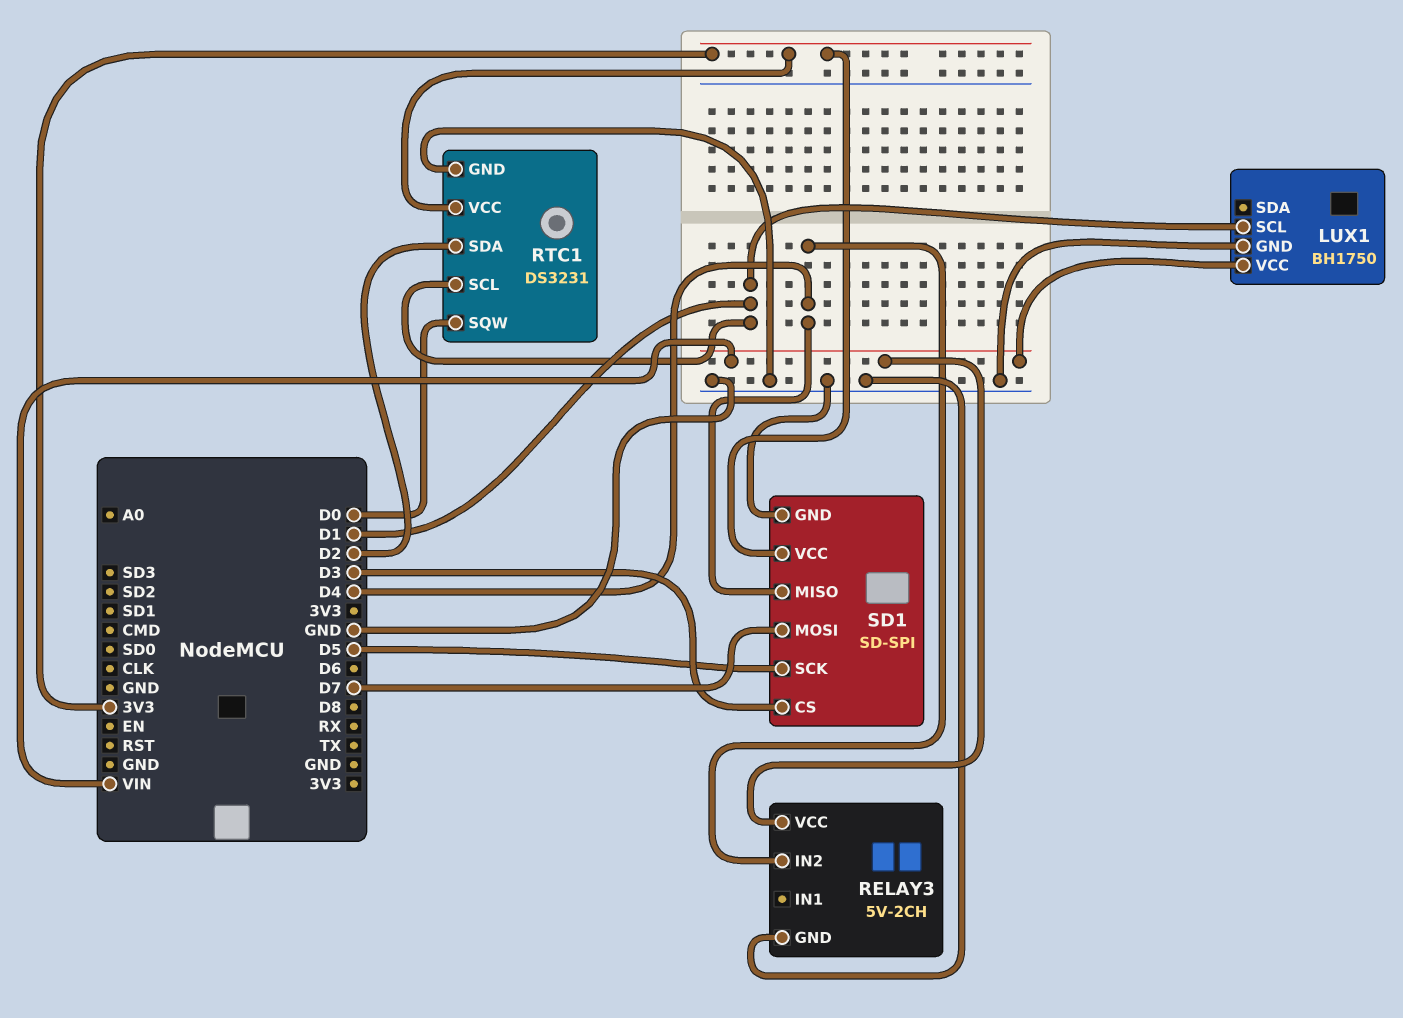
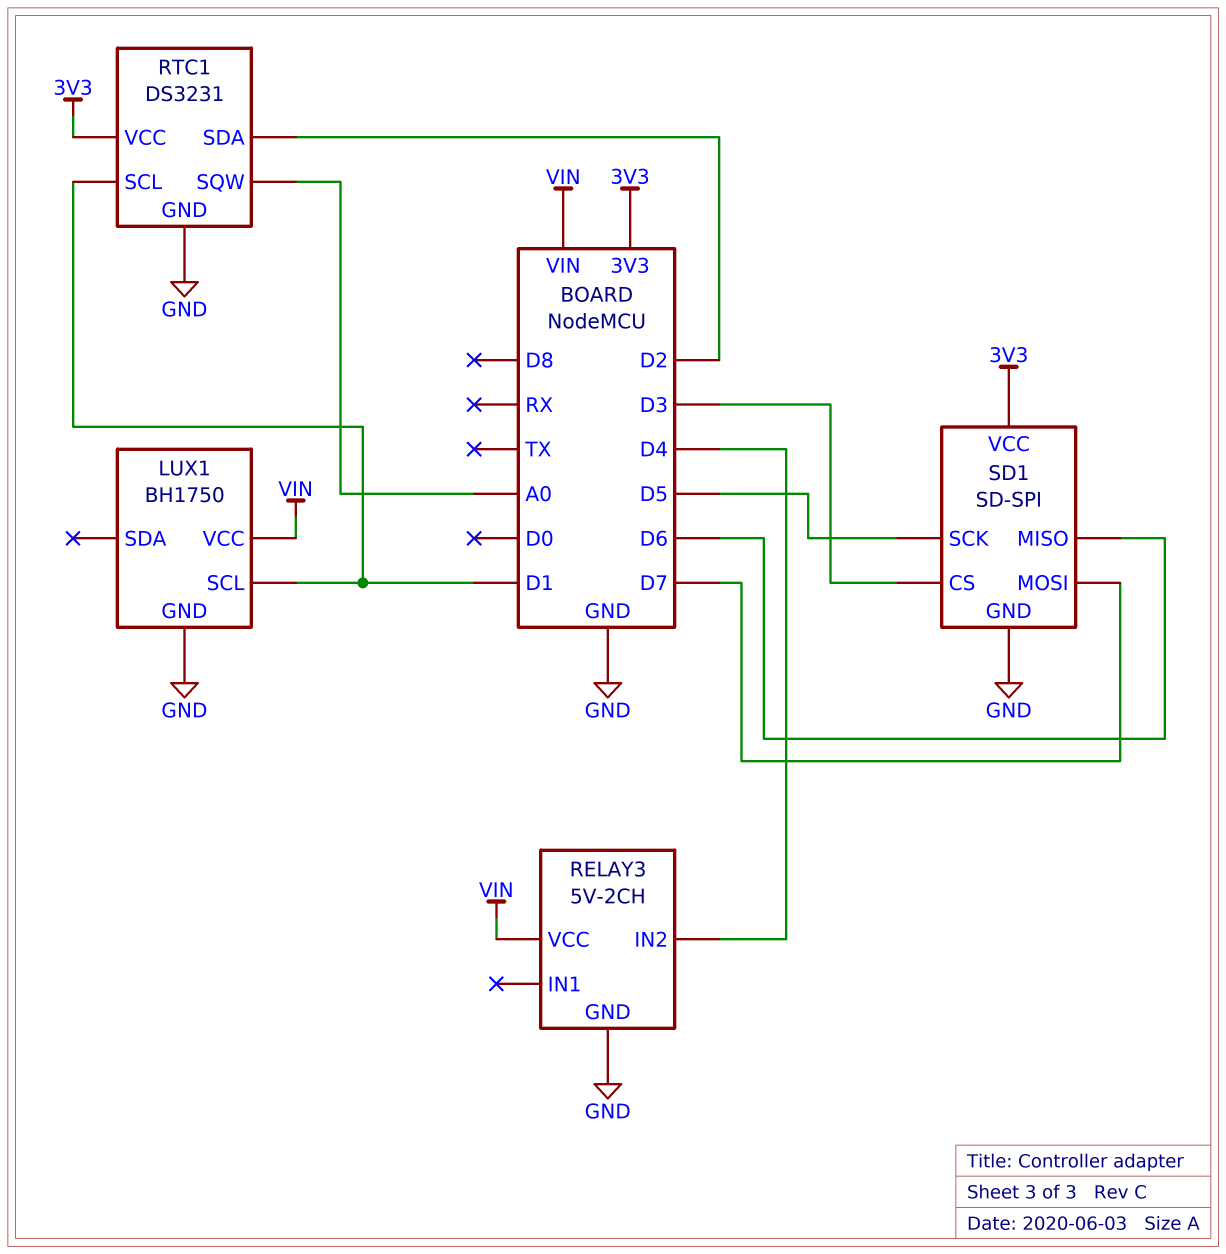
RTC1 pin SQW: D0 -> A0
SD1 pin MISO: D4 -> D6

